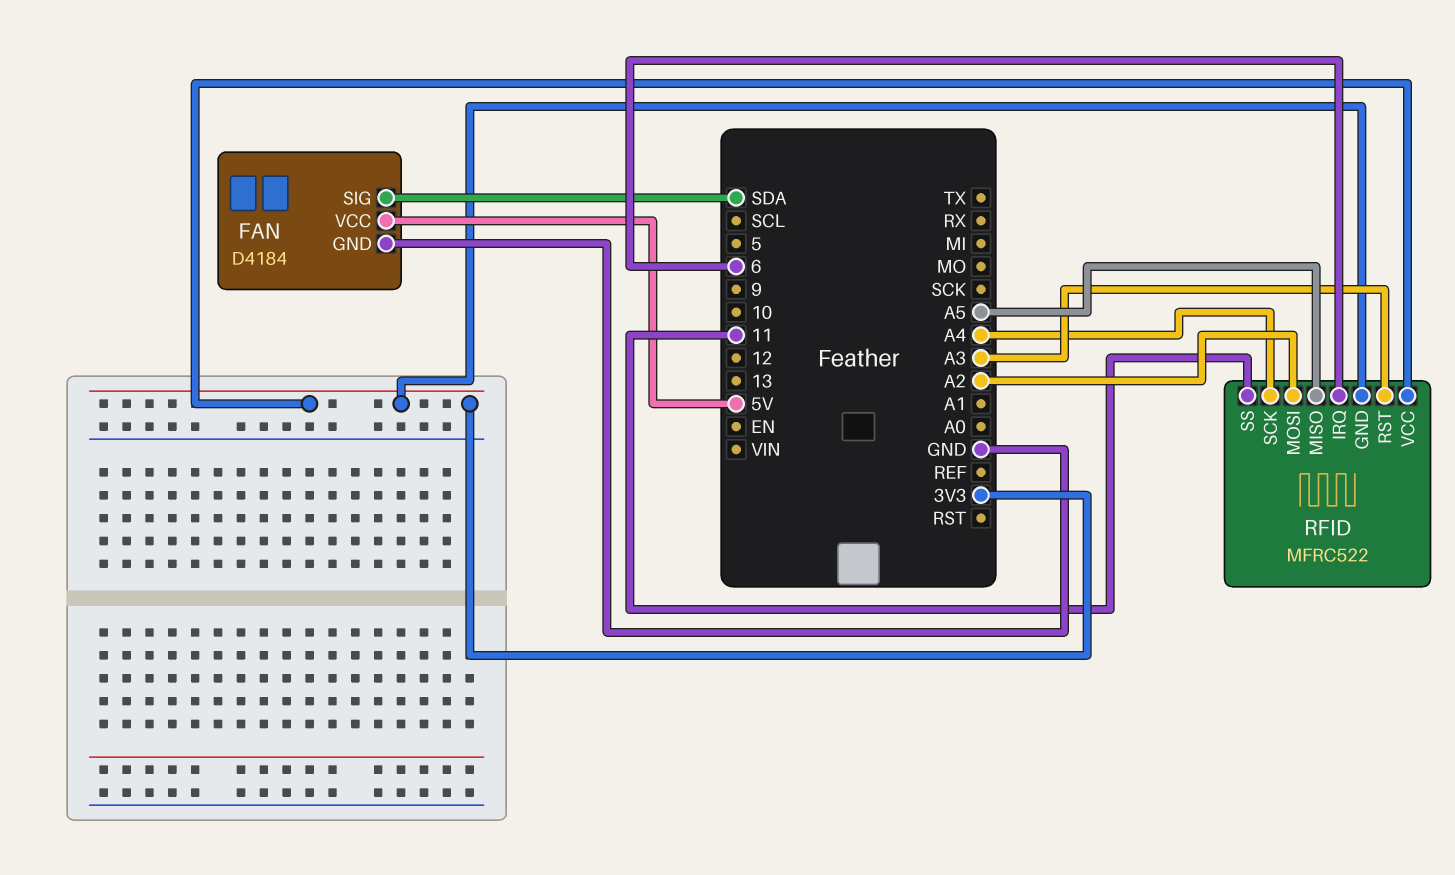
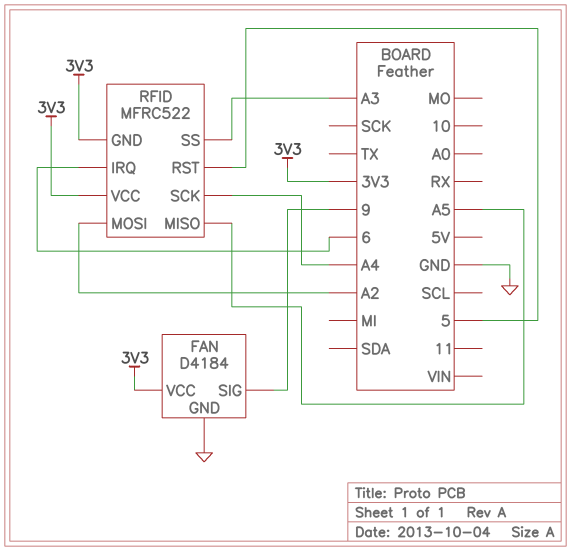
FAN pin SIG: SDA -> 9
FAN pin VCC: 5V -> 3V3
RFID pin RST: A3 -> 5
RFID pin SS: 11 -> A3

